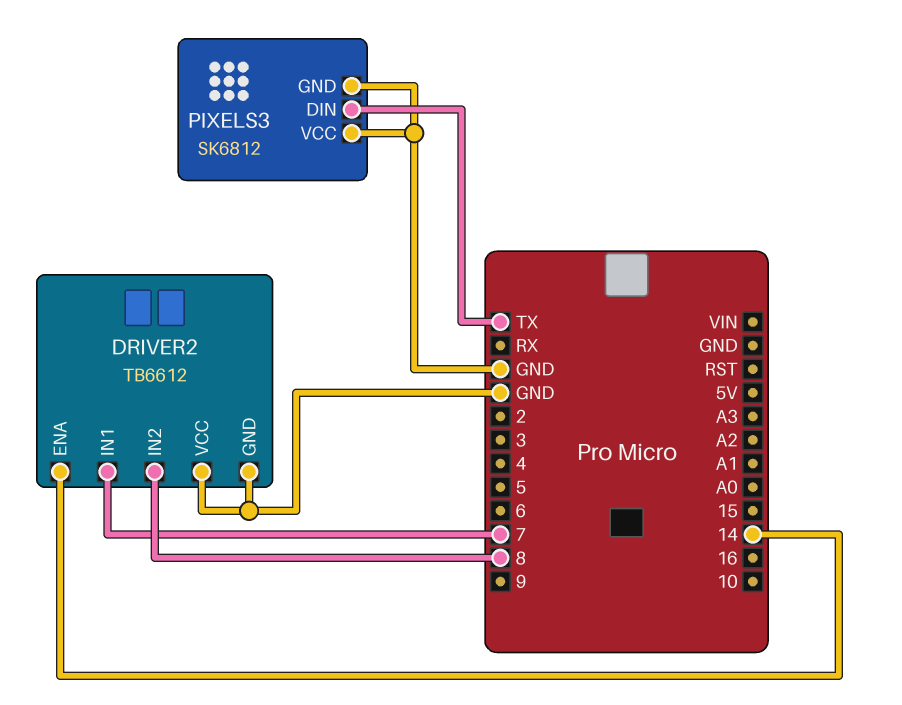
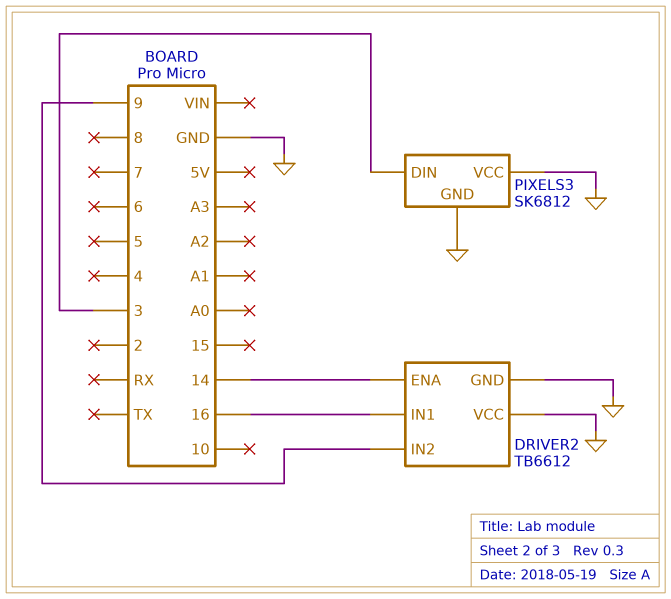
DRIVER2 pin IN1: 7 -> 16
DRIVER2 pin IN2: 8 -> 9
PIXELS3 pin DIN: TX -> 3

